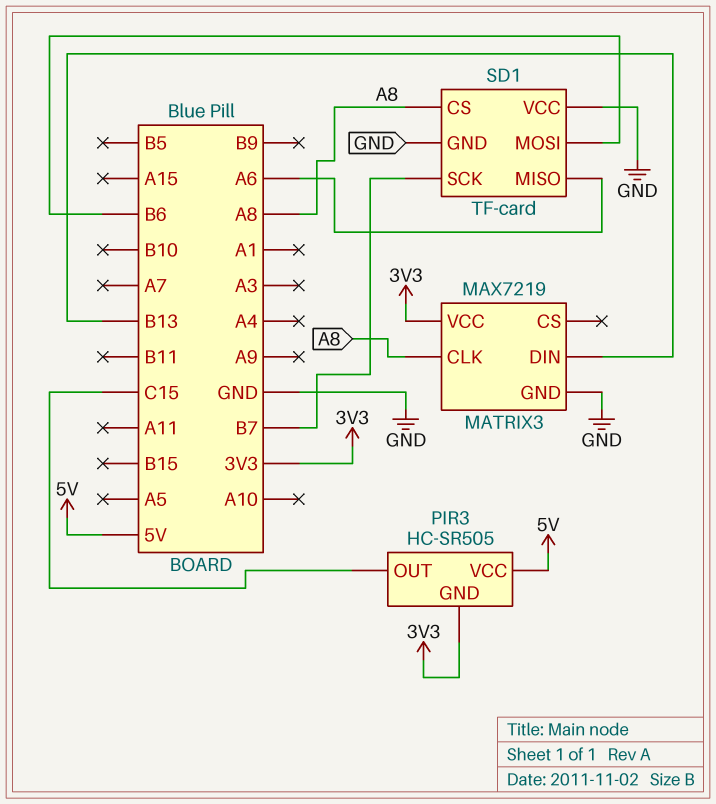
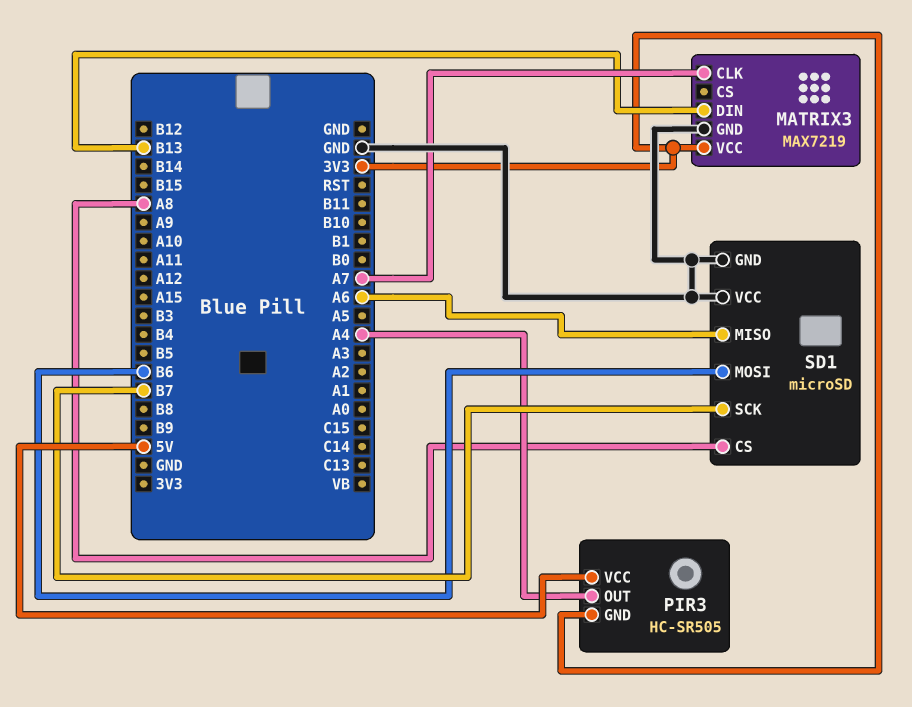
MATRIX3 pin CLK: A8 -> A7
PIR3 pin OUT: C15 -> A4
SD1: TF-card -> microSD

